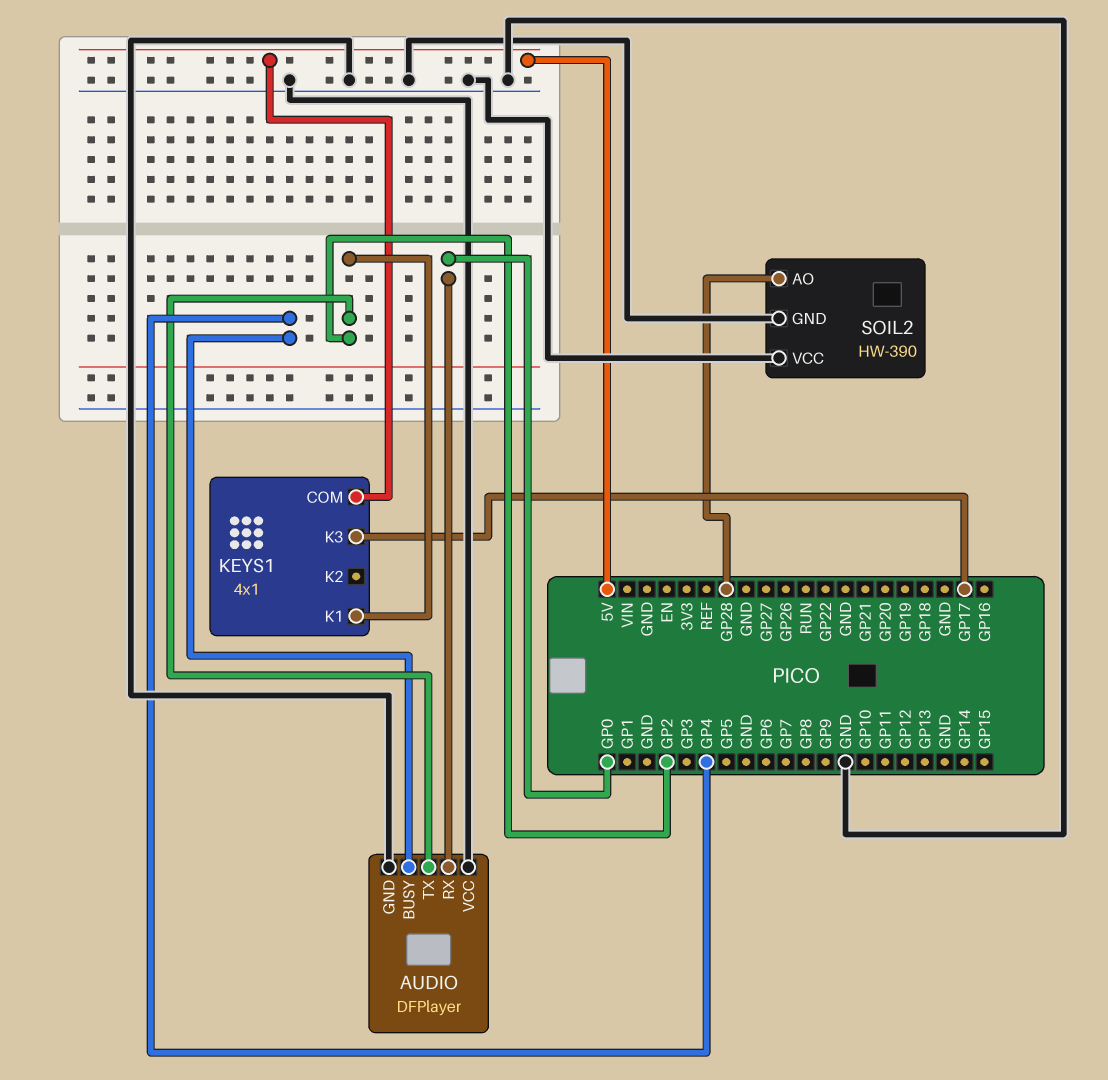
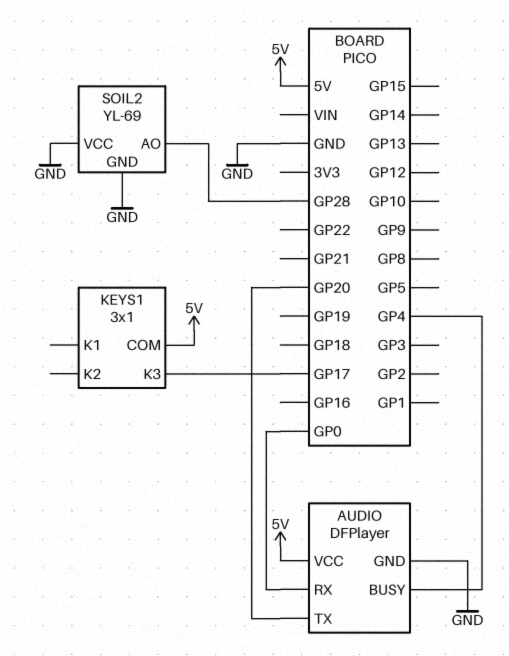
AUDIO pin TX: GP2 -> GP20
AUDIO pin VCC: GND -> 5V
KEYS1: 4x1 -> 3x1
KEYS1 pin K1: GP2 -> none
SOIL2: HW-390 -> YL-69

